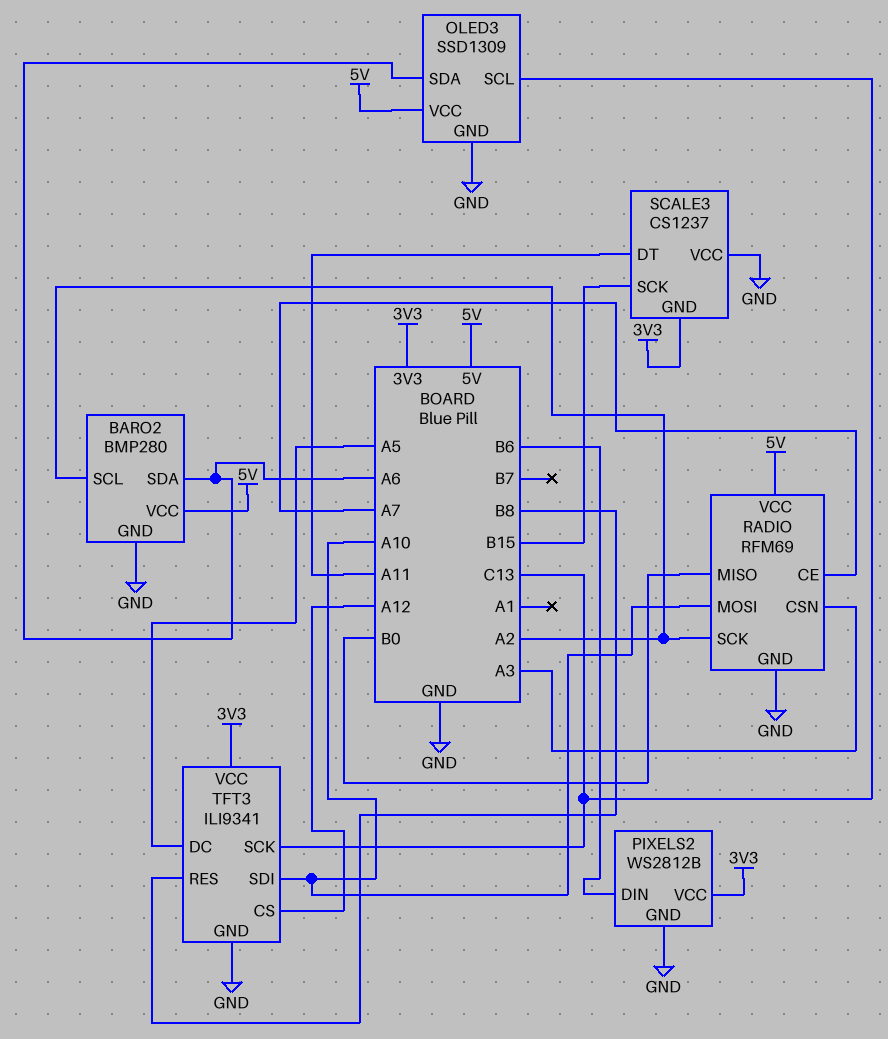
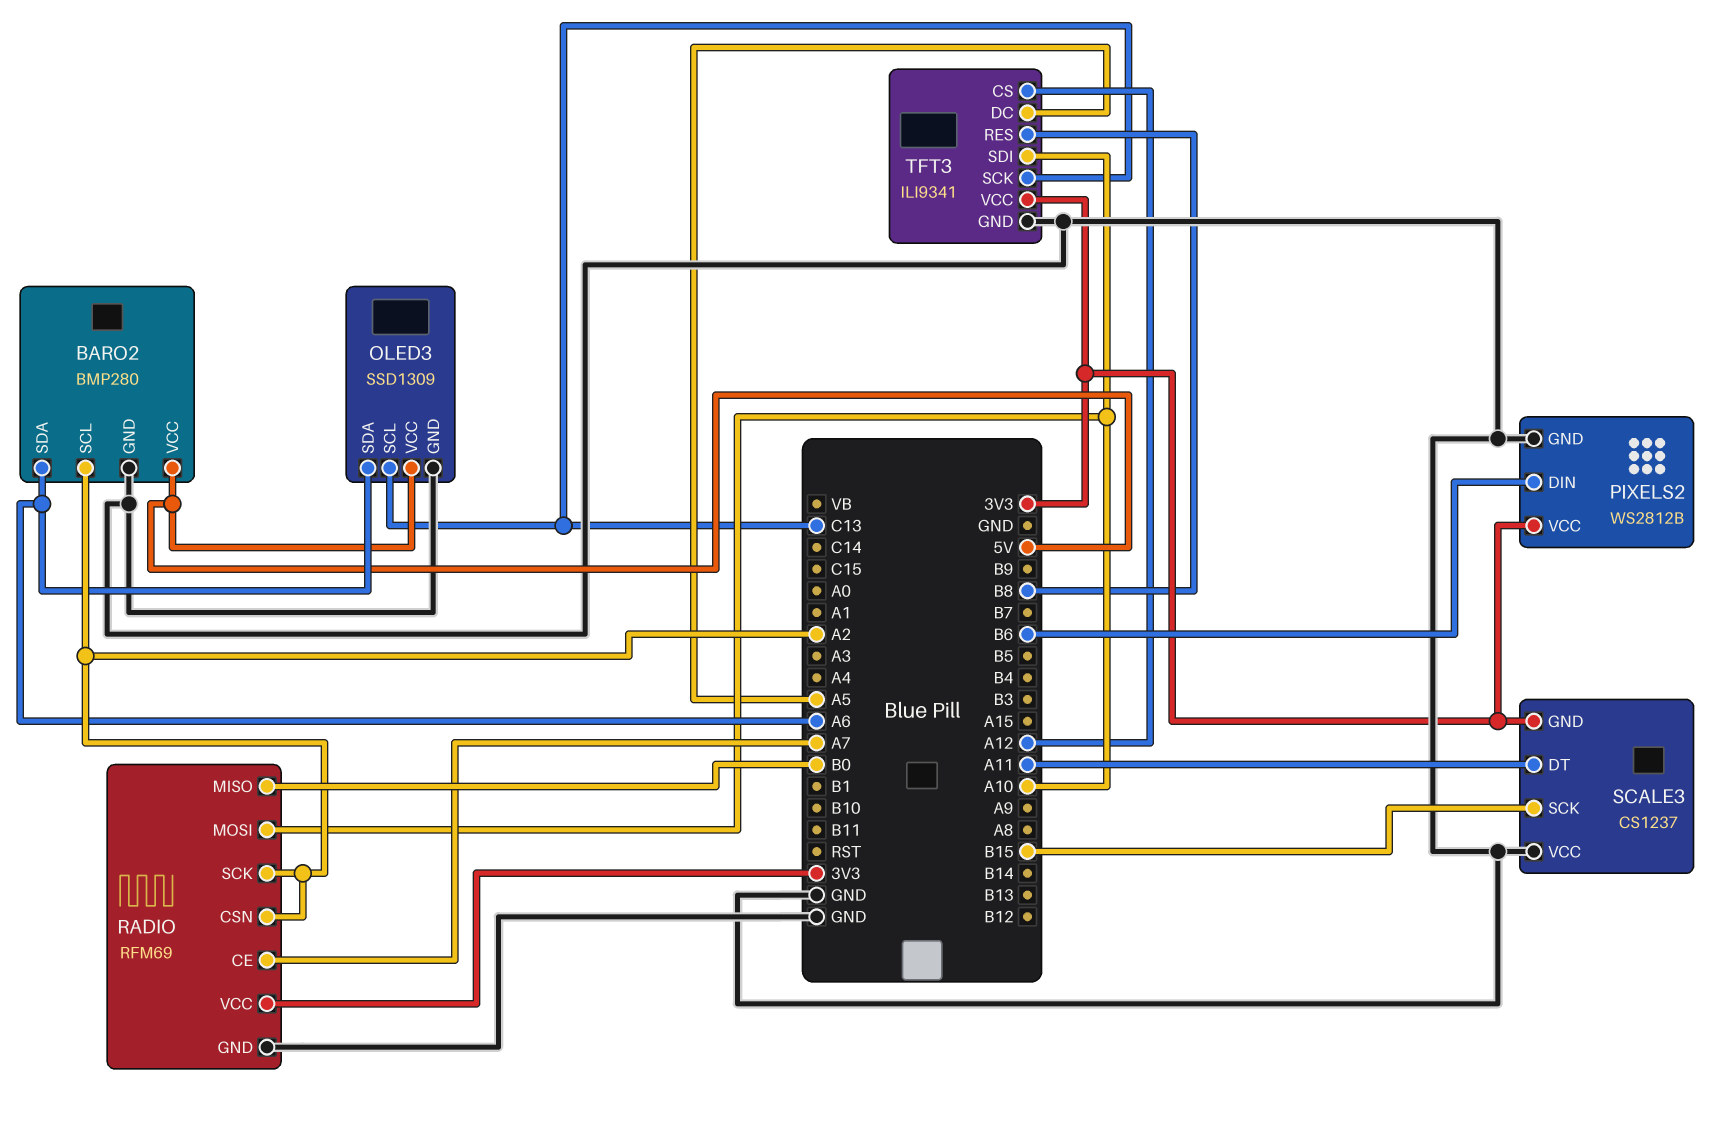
RADIO pin CSN: A3 -> A2
RADIO pin VCC: 5V -> 3V3

